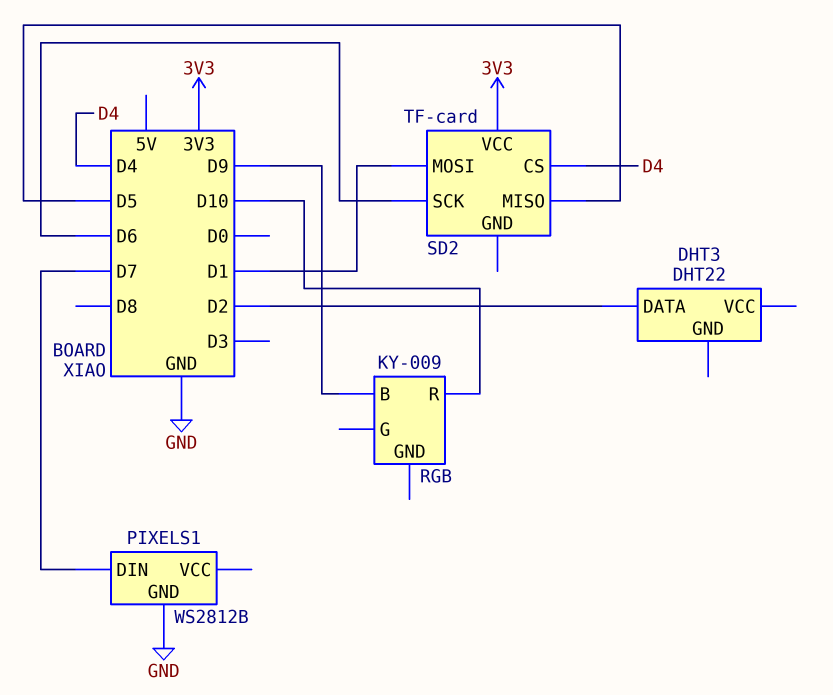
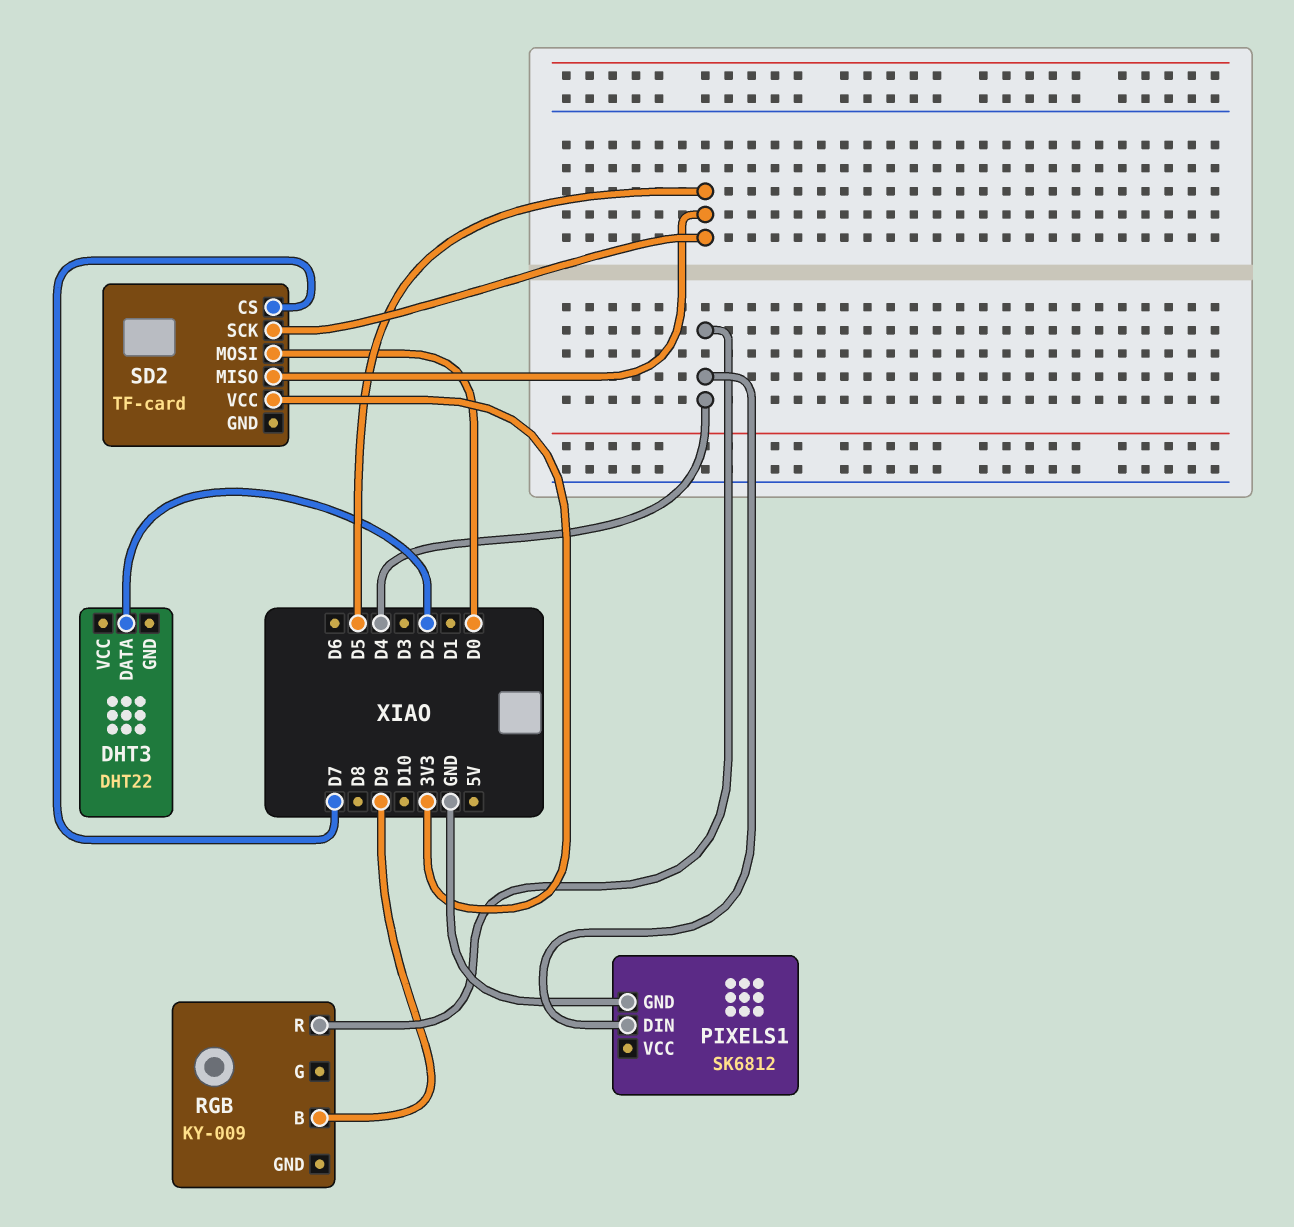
PIXELS1: WS2812B -> SK6812
PIXELS1 pin DIN: D7 -> D4
RGB pin R: D10 -> D4
SD2 pin CS: D4 -> D7
SD2 pin MOSI: D1 -> D0
SD2 pin SCK: D6 -> D5

